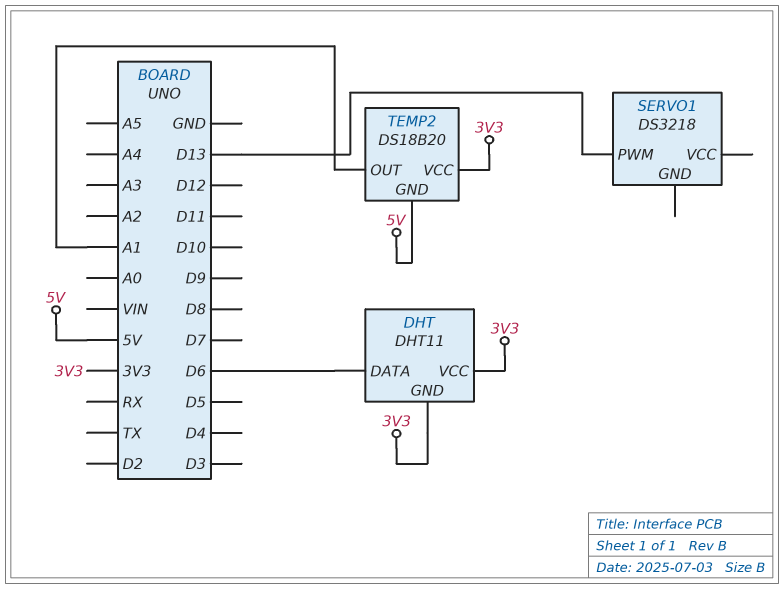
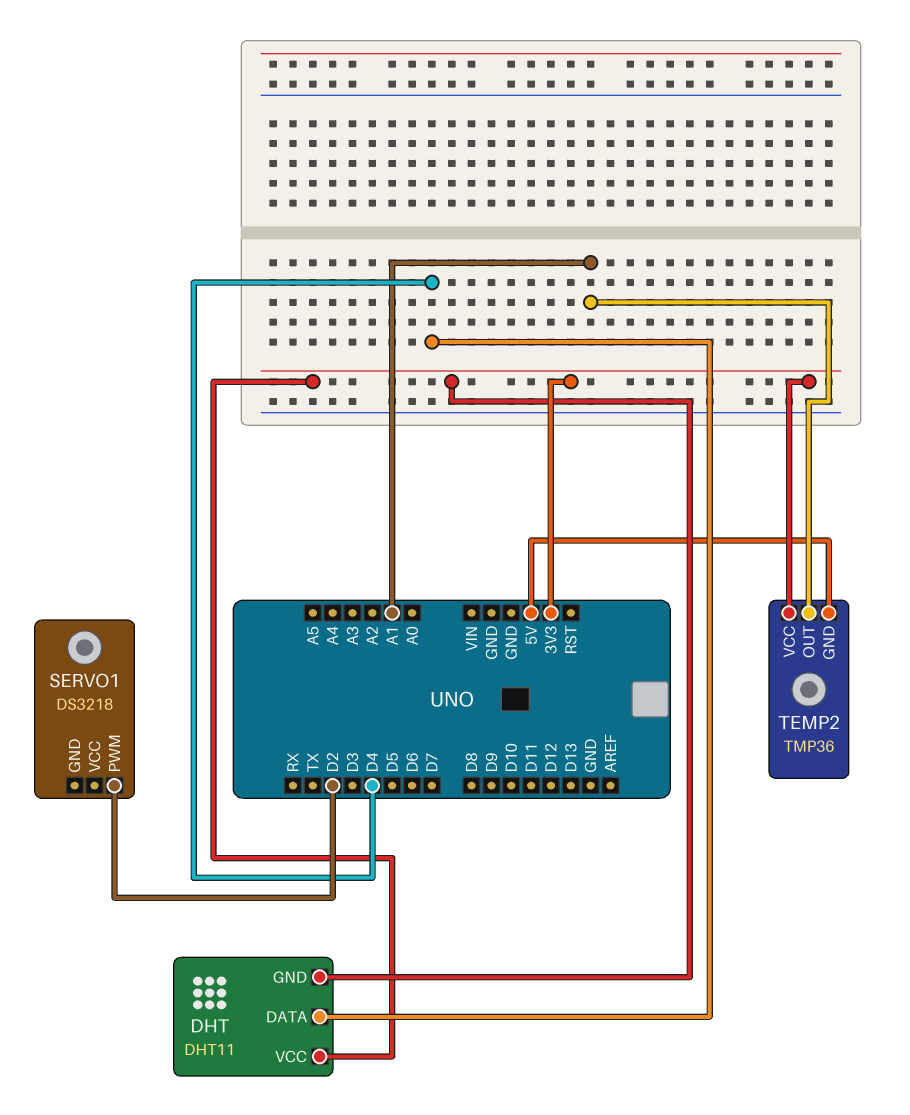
DHT pin DATA: D6 -> D4
SERVO1 pin PWM: D13 -> D2
TEMP2: DS18B20 -> TMP36

